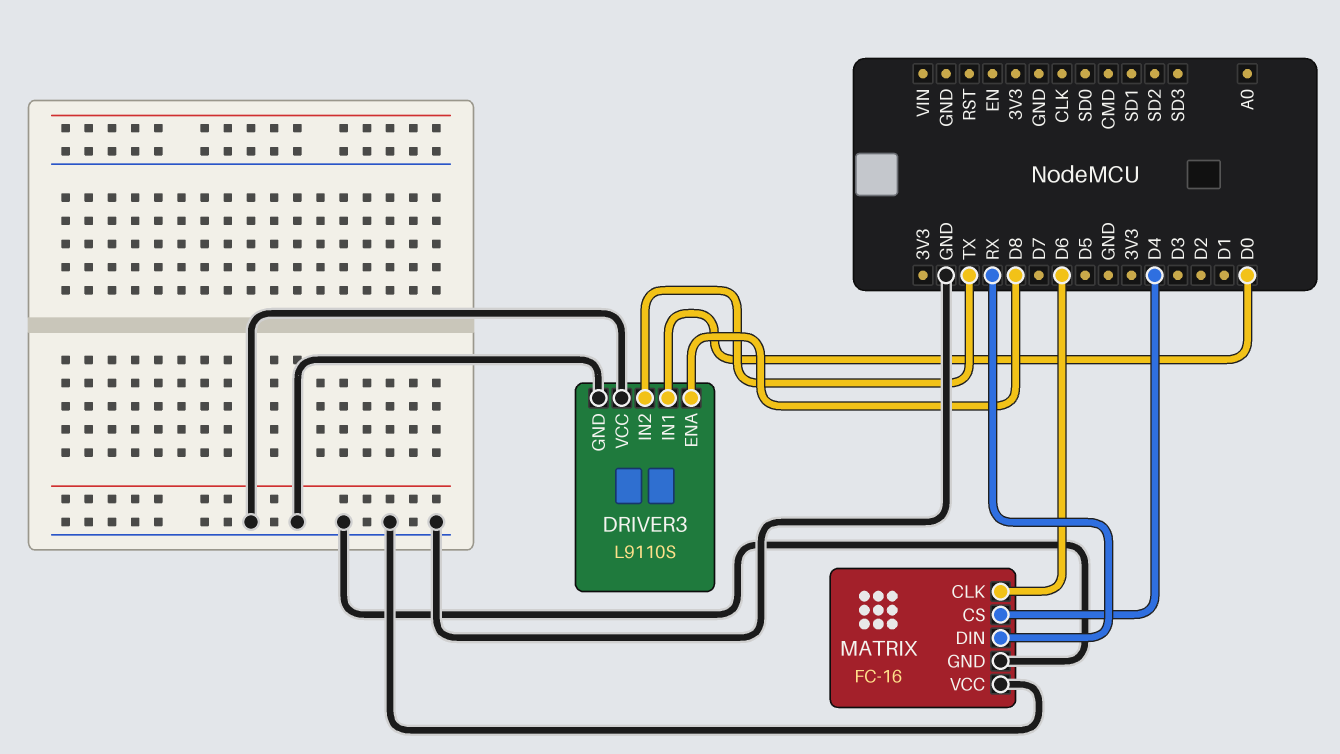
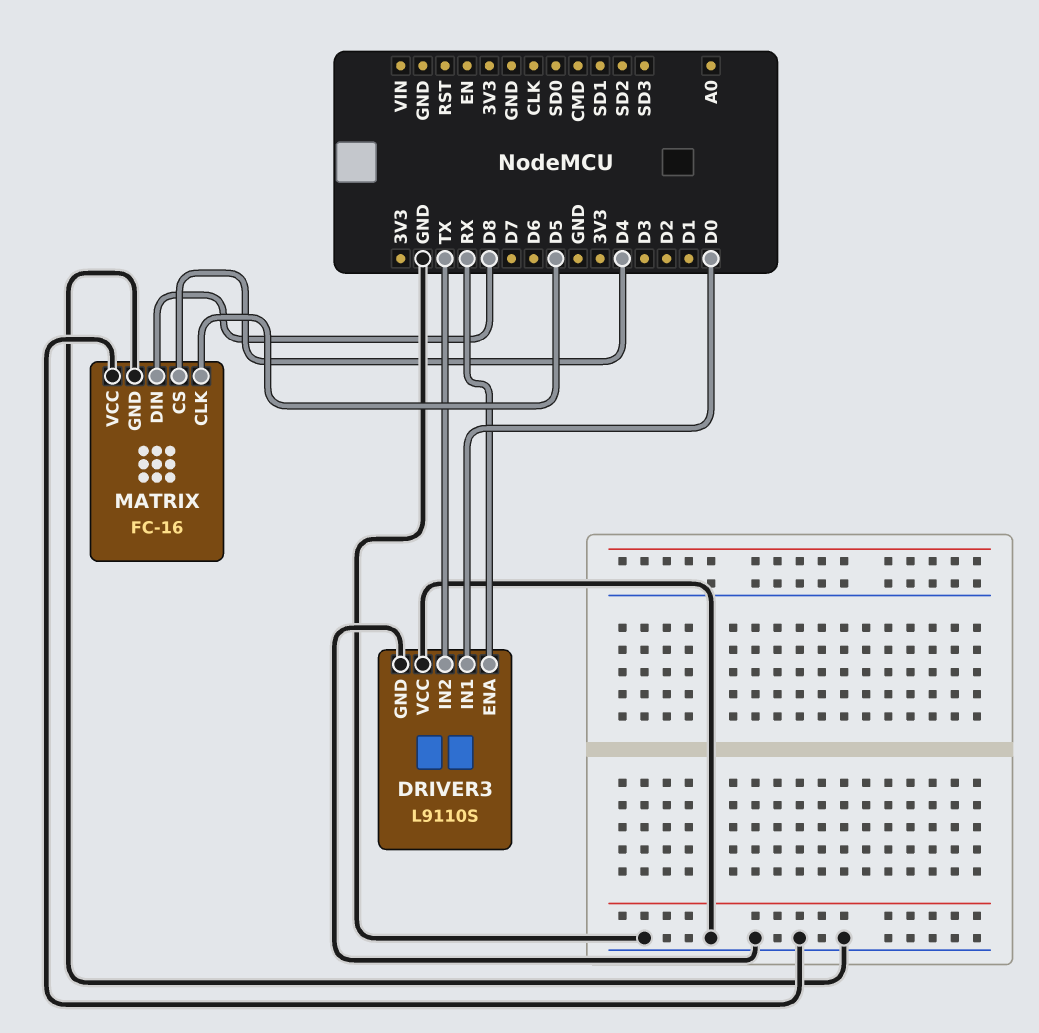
DRIVER3 pin ENA: D8 -> RX
MATRIX pin CLK: D6 -> D5
MATRIX pin DIN: RX -> D8

